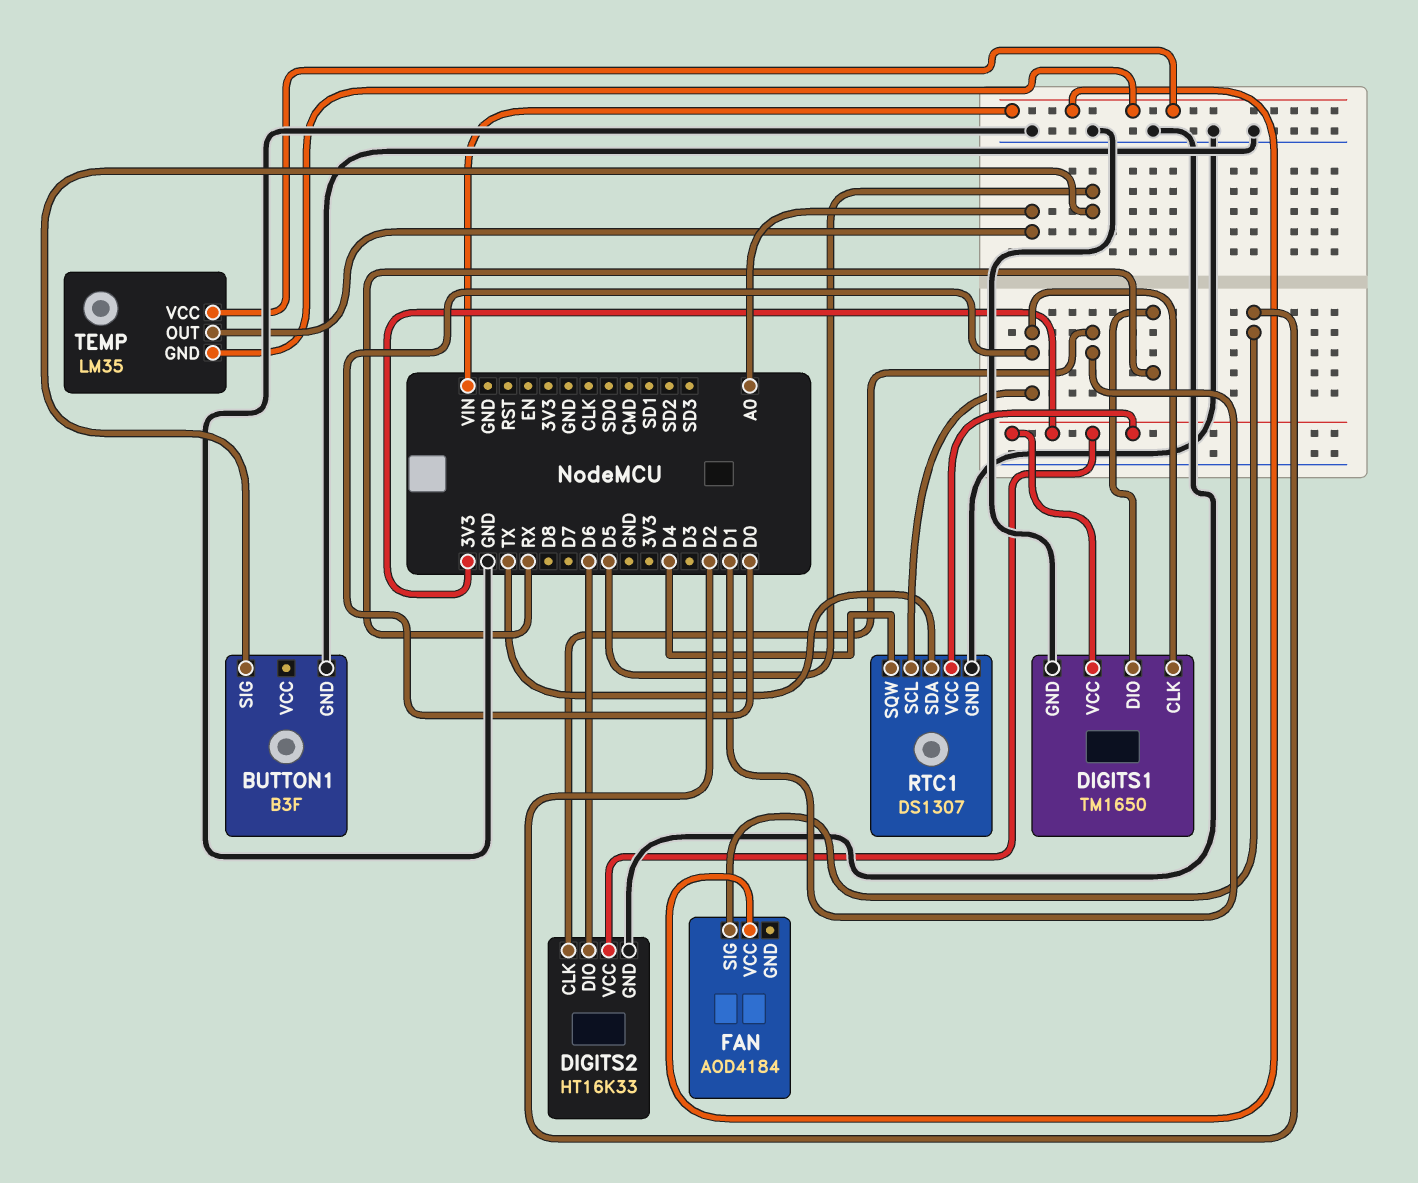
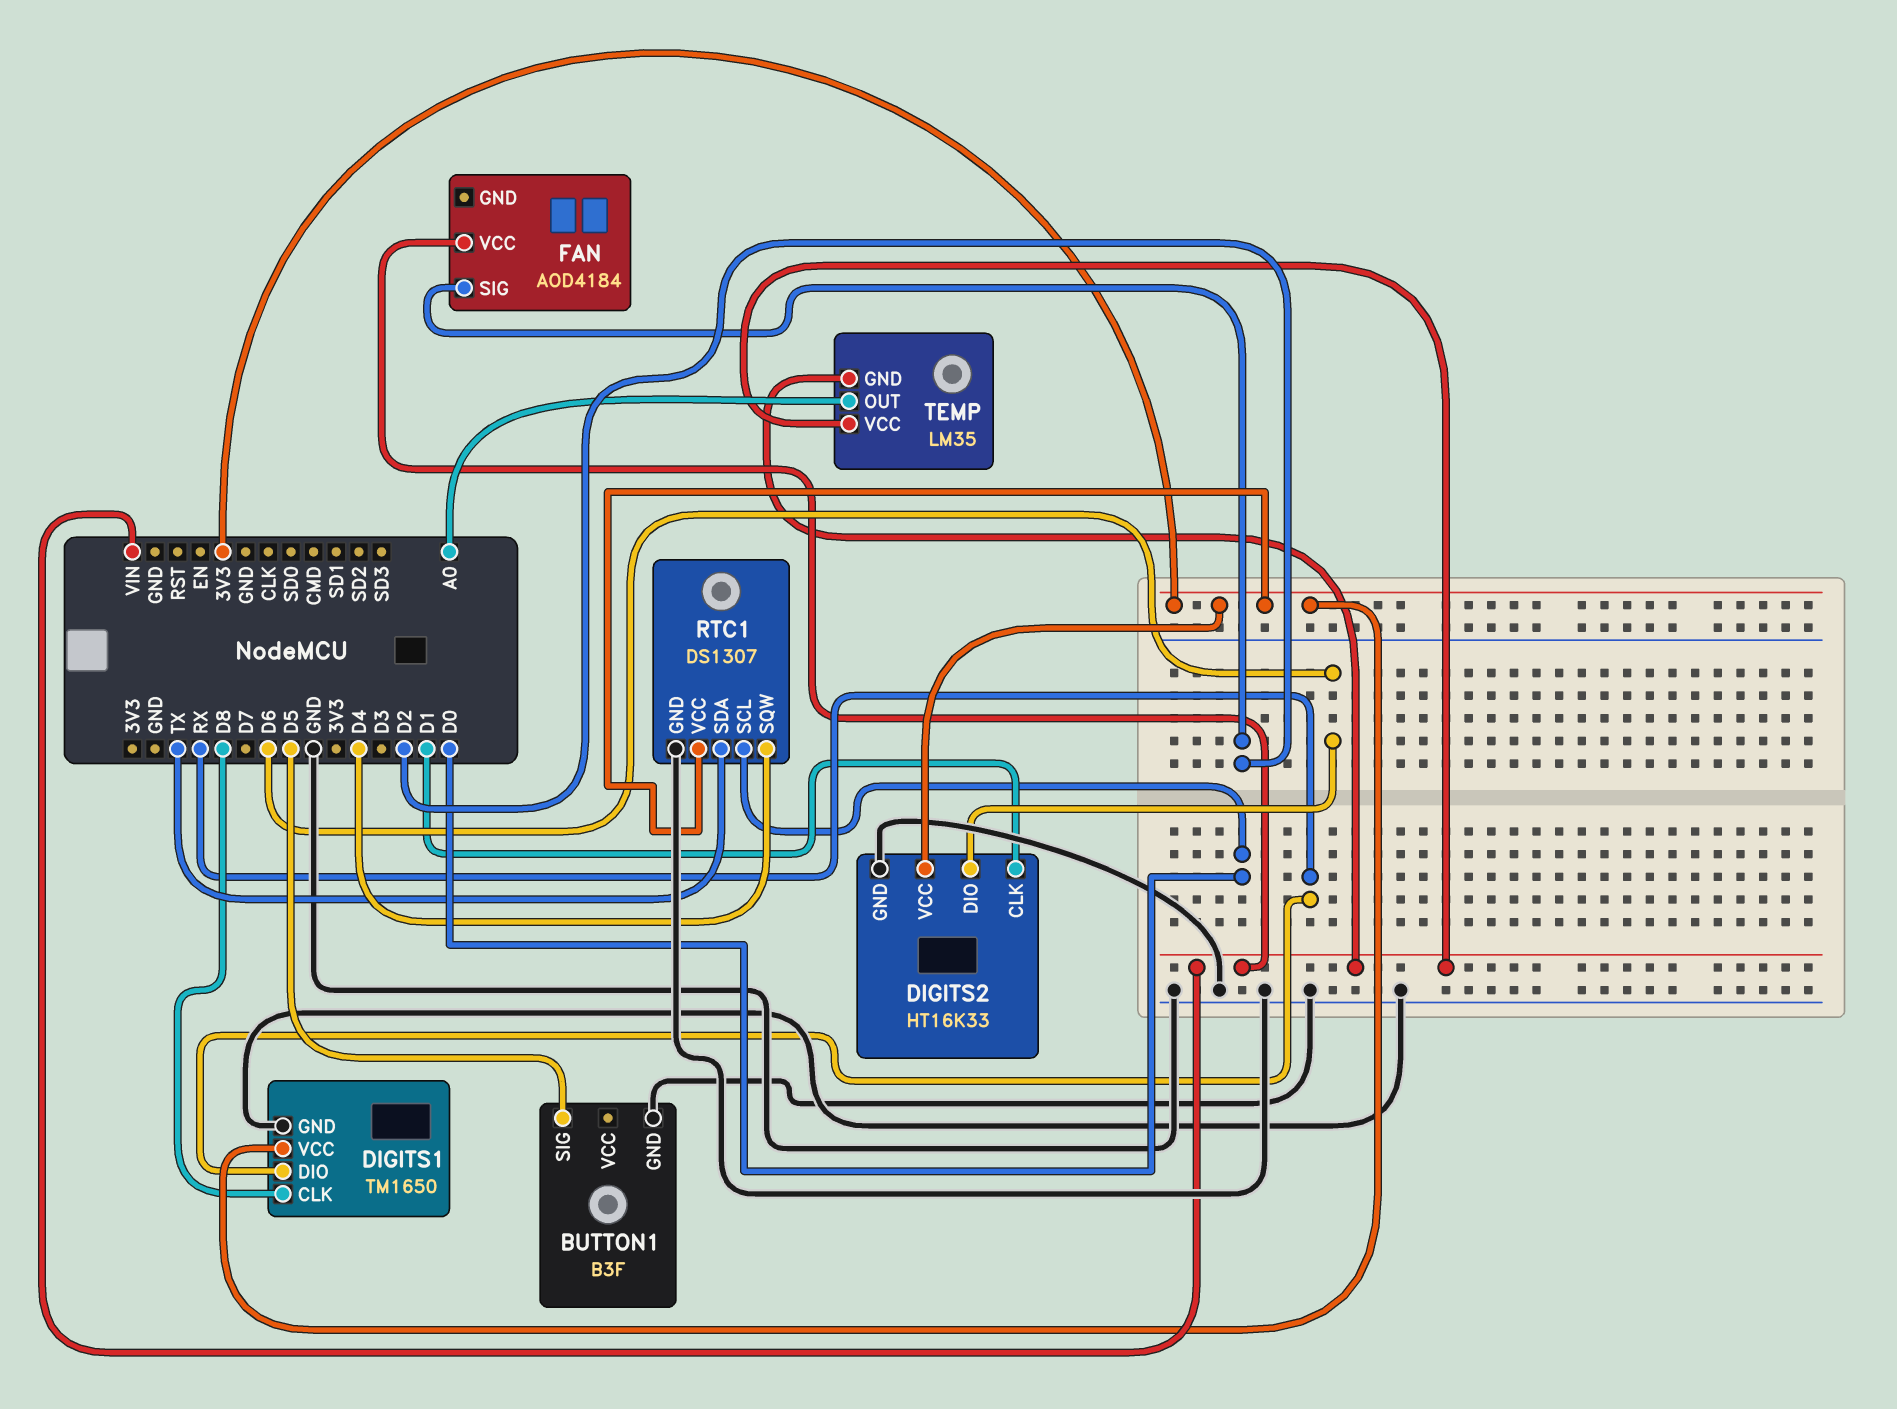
DIGITS1 pin CLK: D0 -> D8

